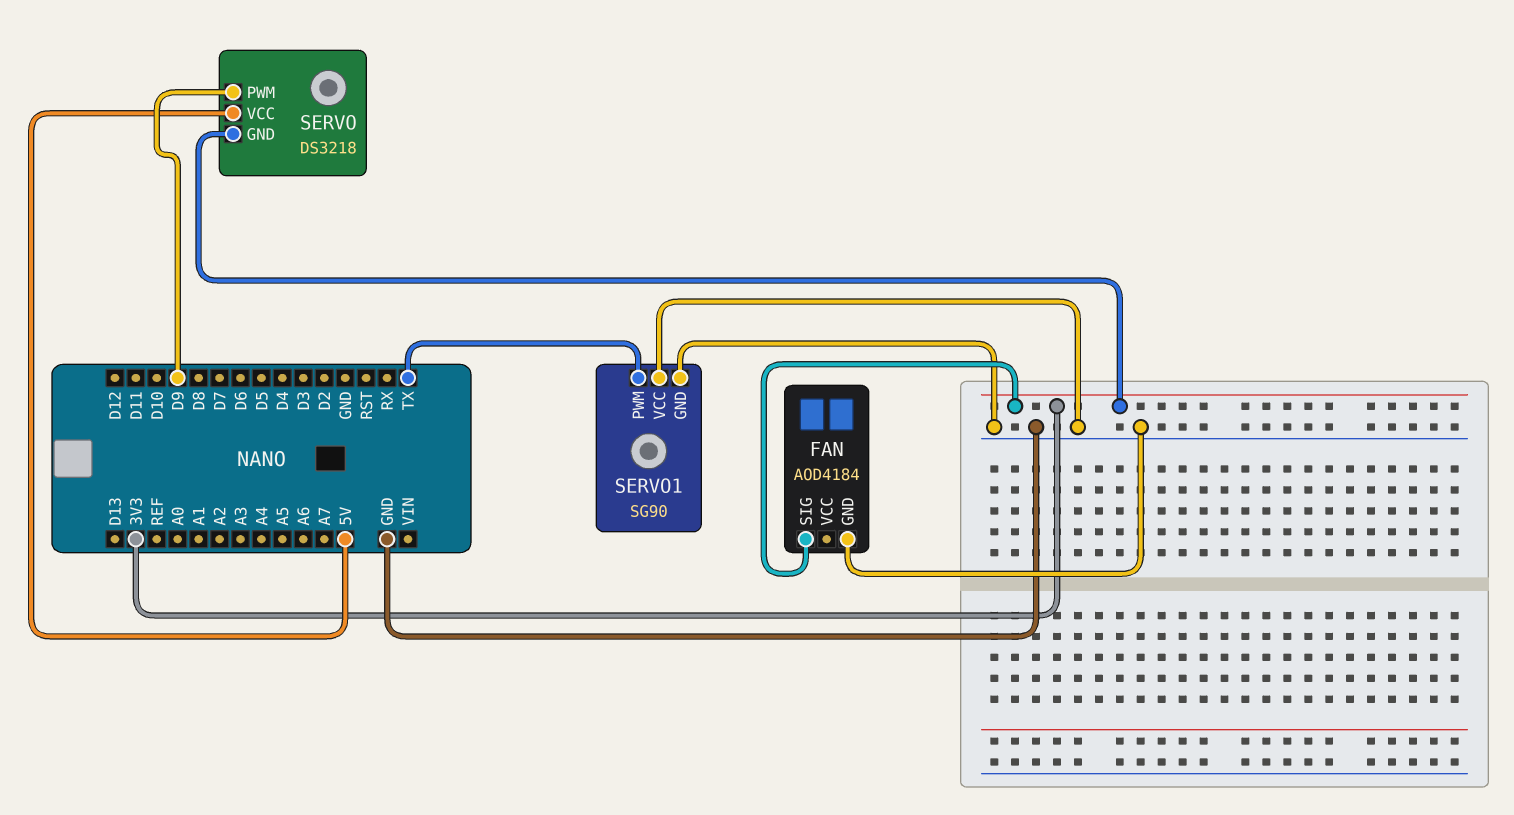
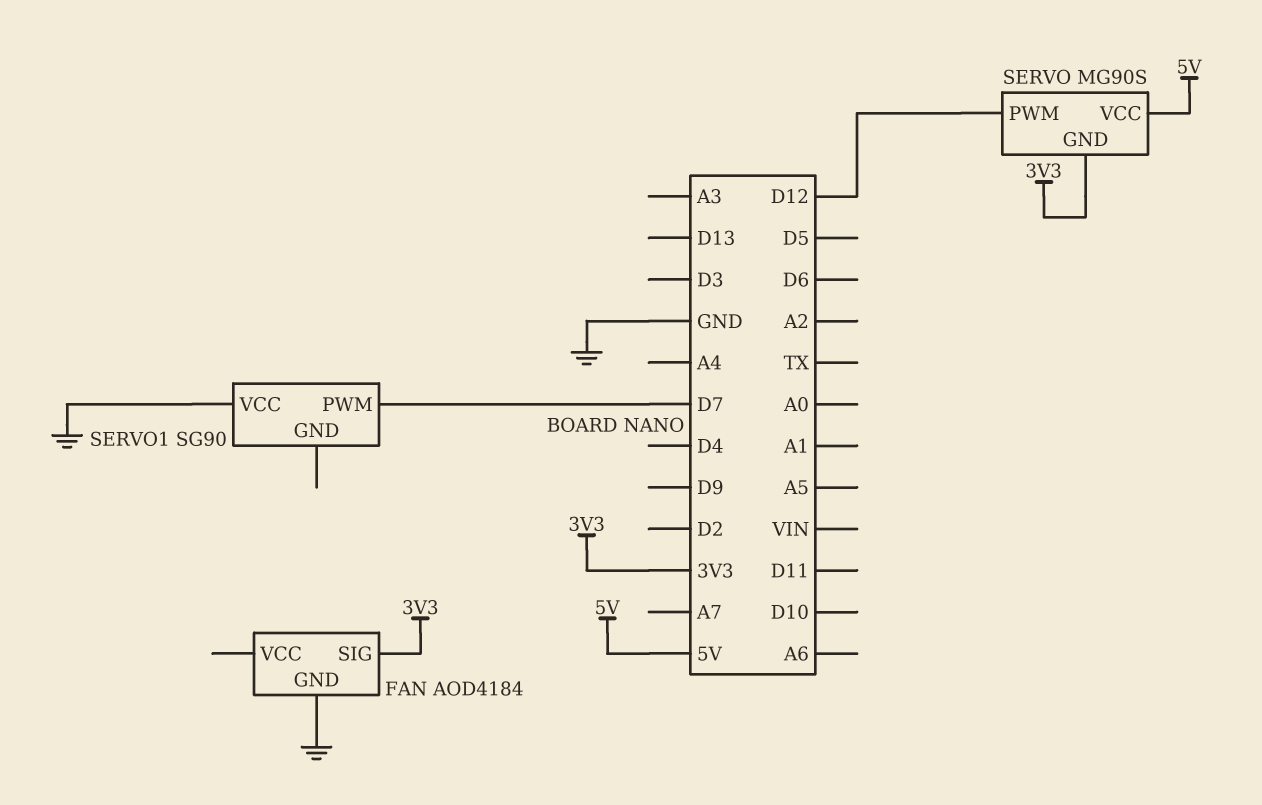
SERVO: DS3218 -> MG90S
SERVO pin PWM: D9 -> D12
SERVO1 pin GND: GND -> none
SERVO1 pin PWM: TX -> D7

